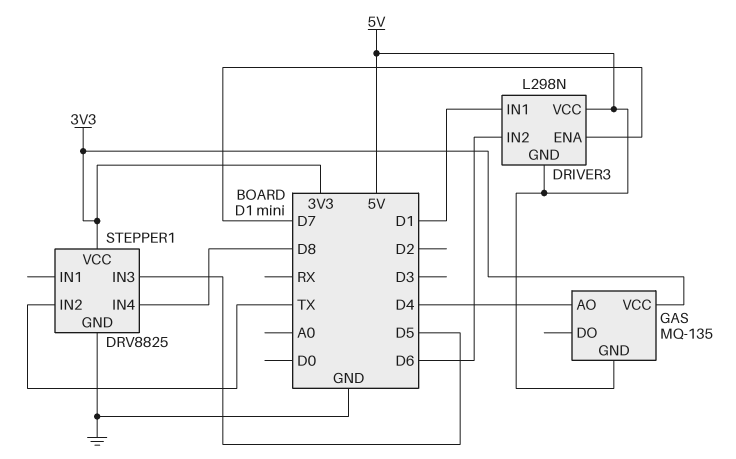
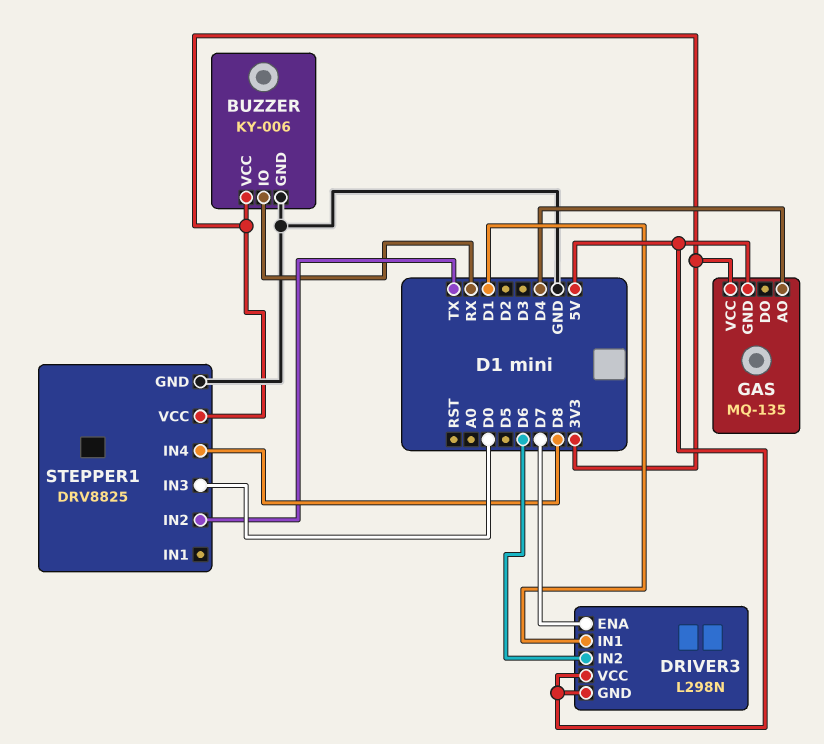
BUZZER: none -> KY-006
BUZZER pin GND: none -> GND
BUZZER pin IO: none -> RX
BUZZER pin VCC: none -> 3V3
STEPPER1 pin IN3: D5 -> D0

